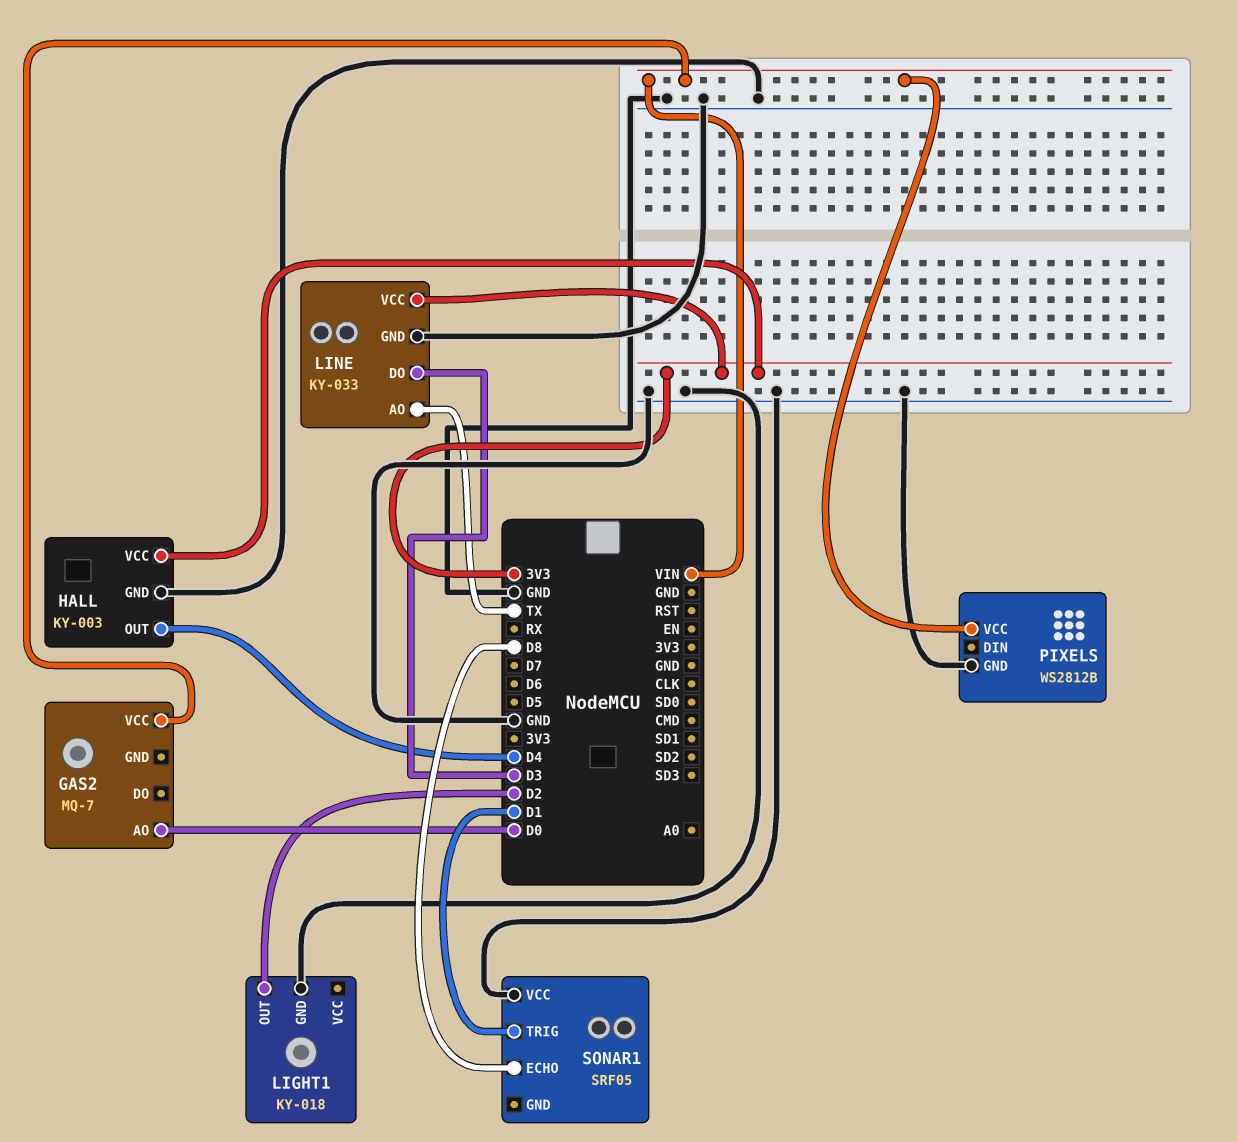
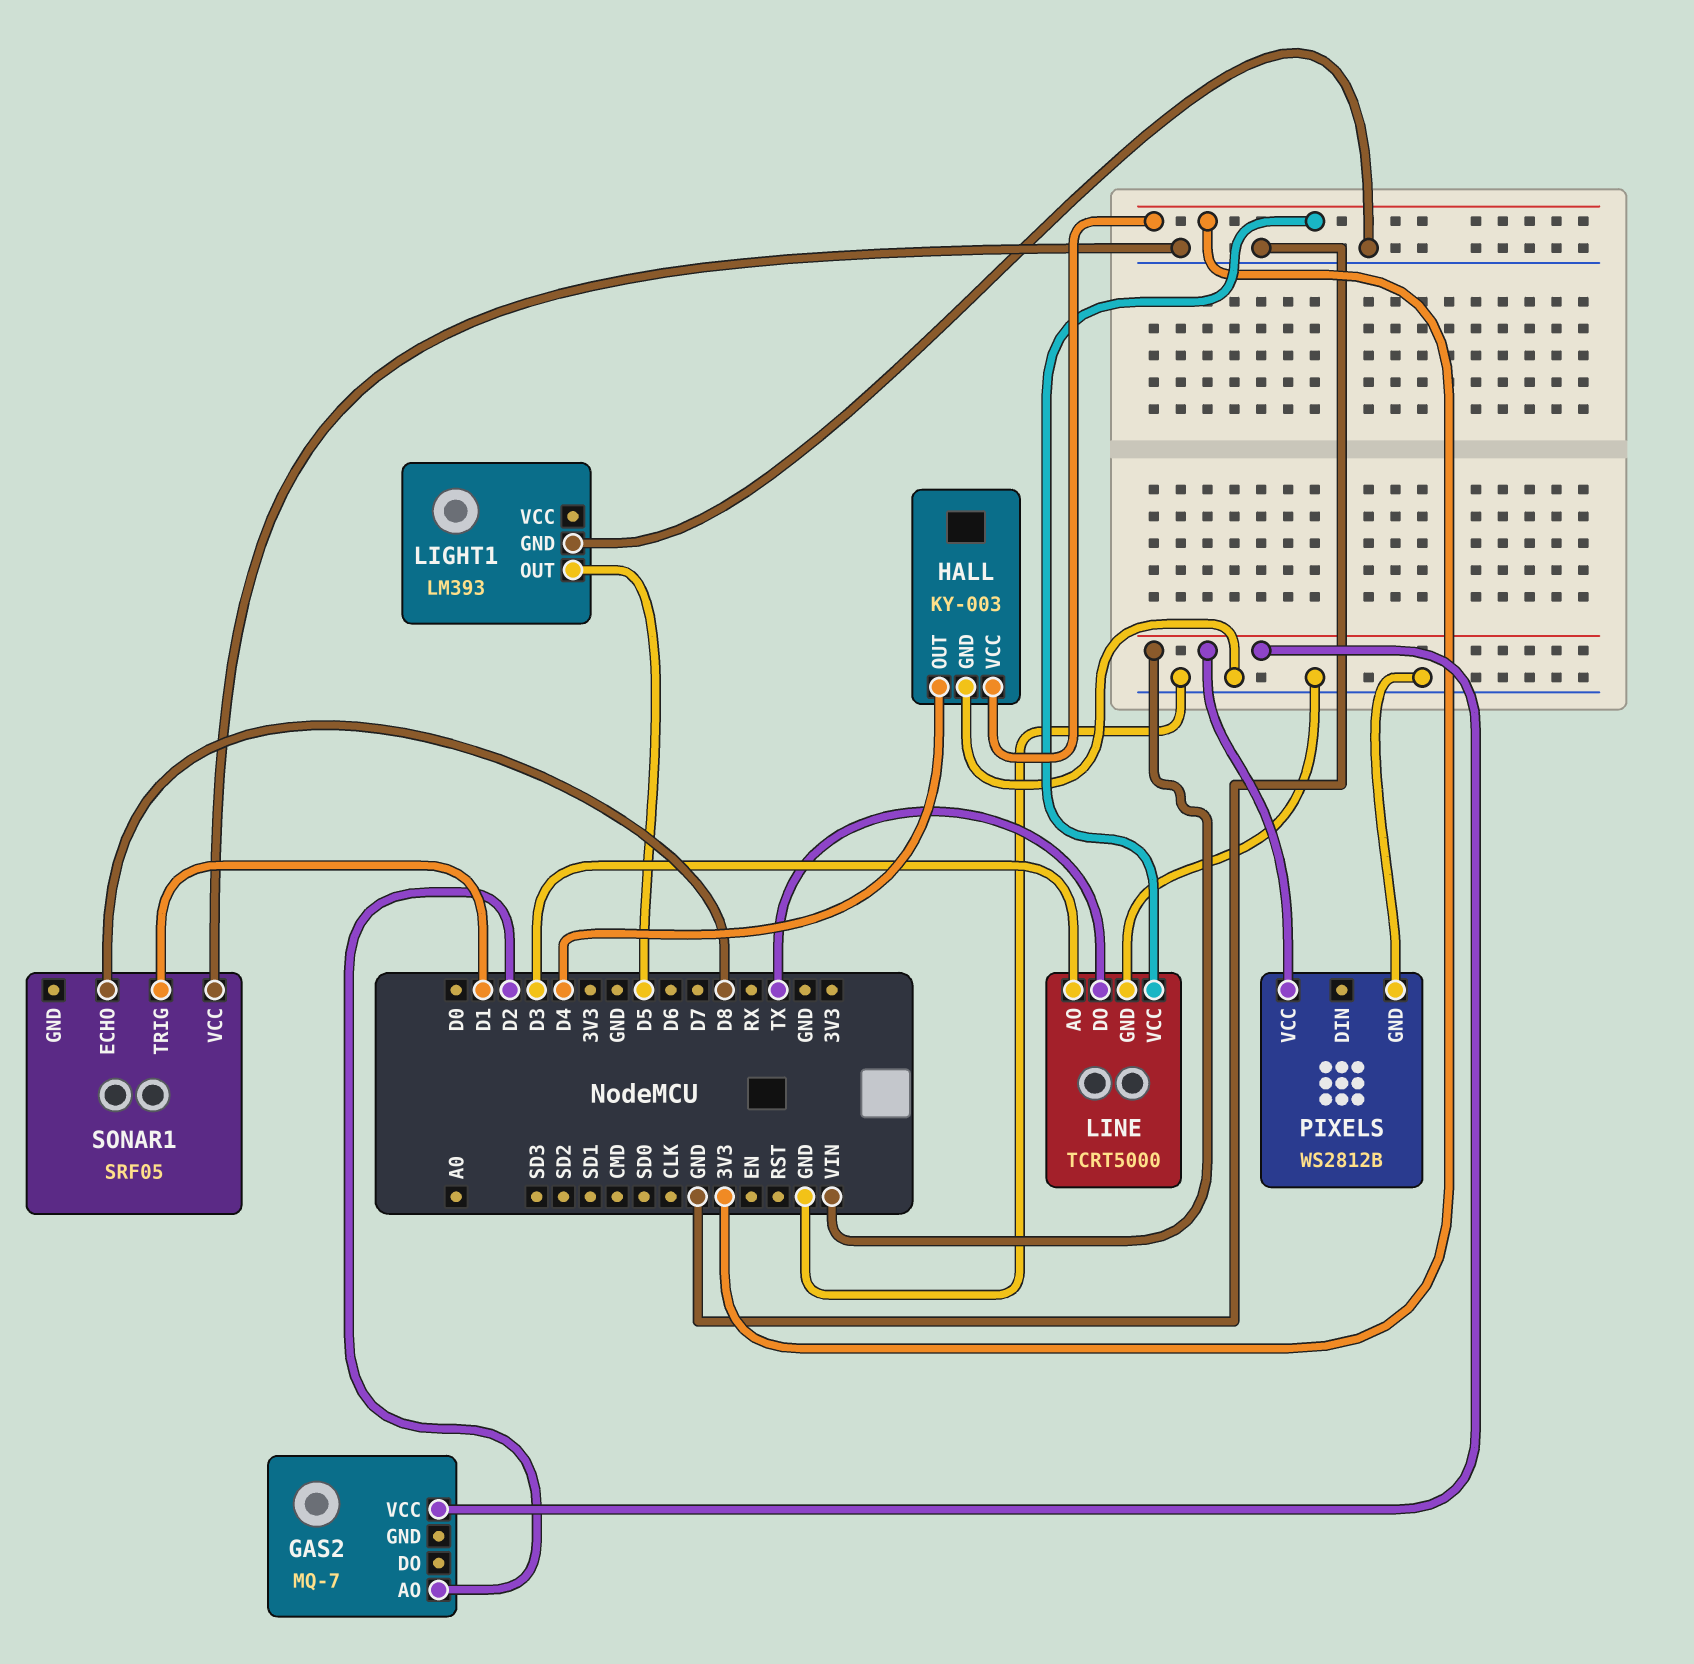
GAS2 pin AO: D0 -> D2
LIGHT1: KY-018 -> LM393
LIGHT1 pin OUT: D2 -> D5
LINE: KY-033 -> TCRT5000
LINE pin AO: TX -> D3
LINE pin DO: D3 -> TX

